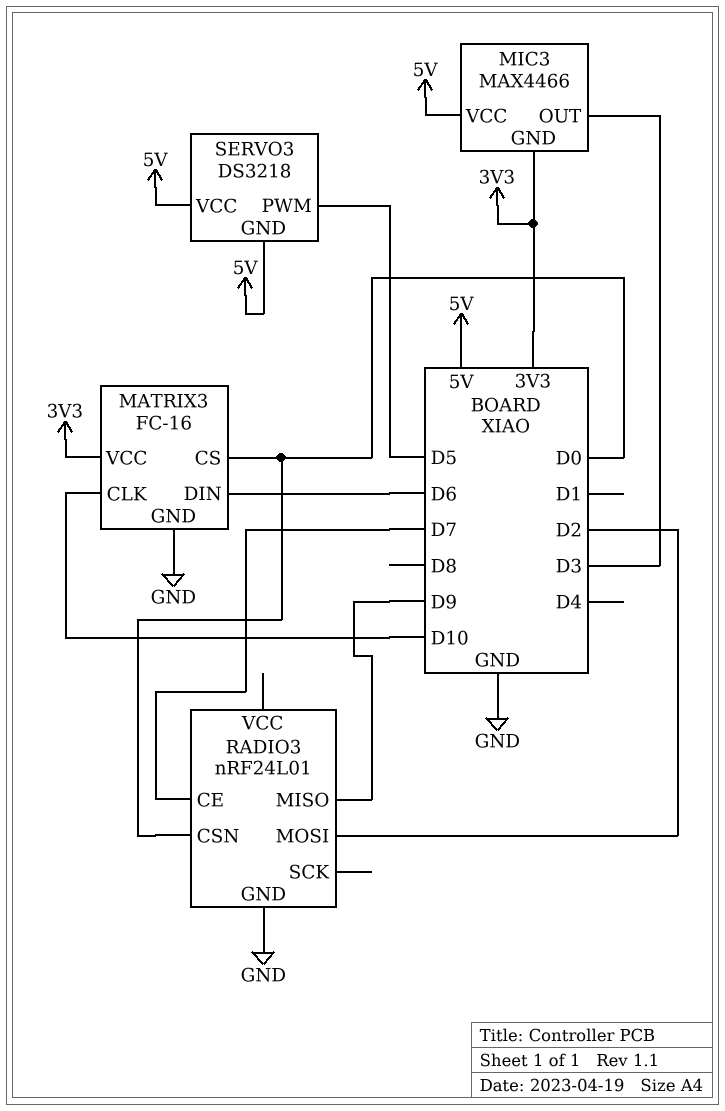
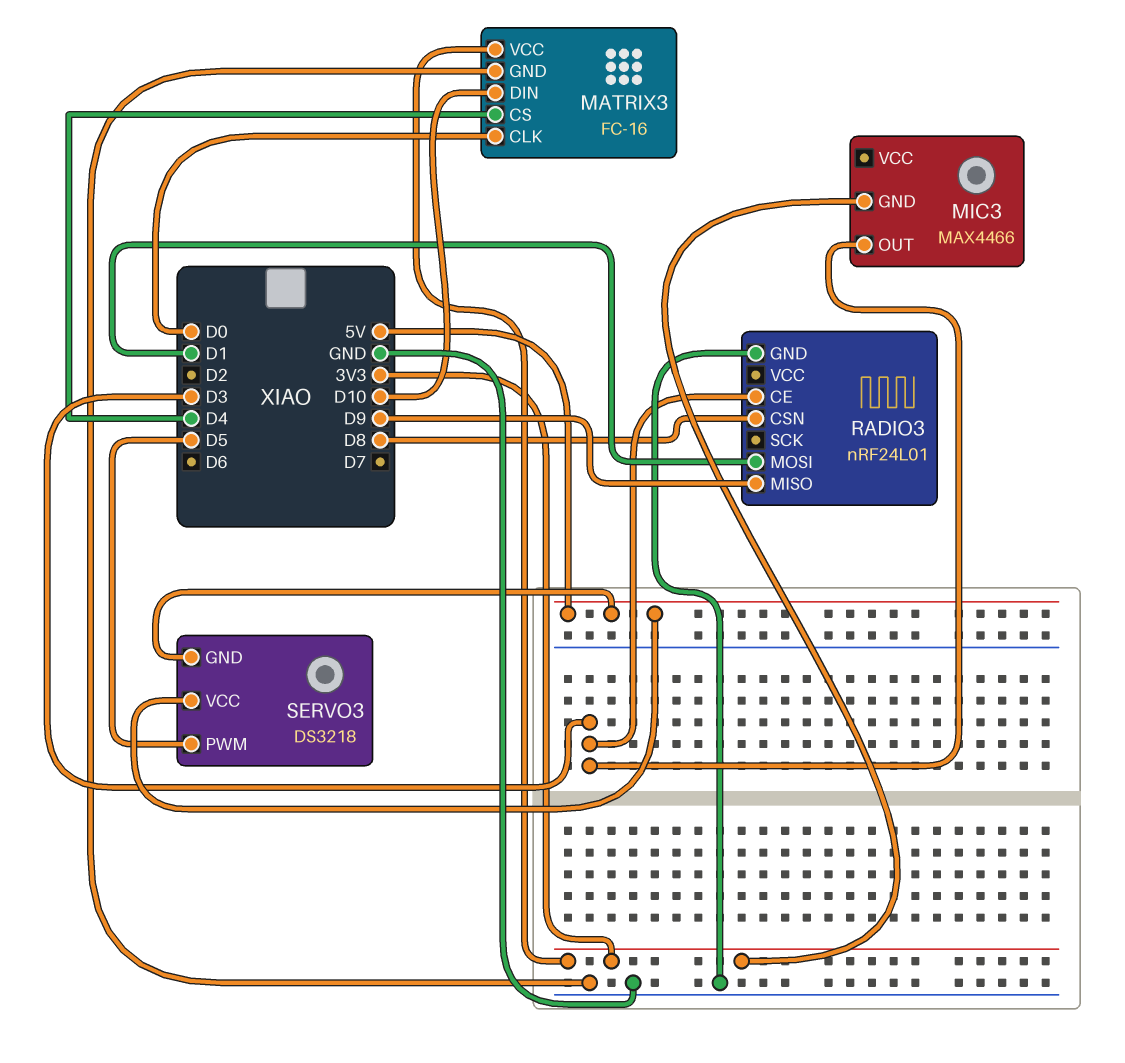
MATRIX3 pin CLK: D10 -> D0
MATRIX3 pin CS: D0 -> D4
MATRIX3 pin DIN: D6 -> D10
MIC3 pin VCC: 5V -> none
RADIO3 pin CE: D7 -> D3
RADIO3 pin CSN: D0 -> D8
RADIO3 pin MOSI: D2 -> D1

